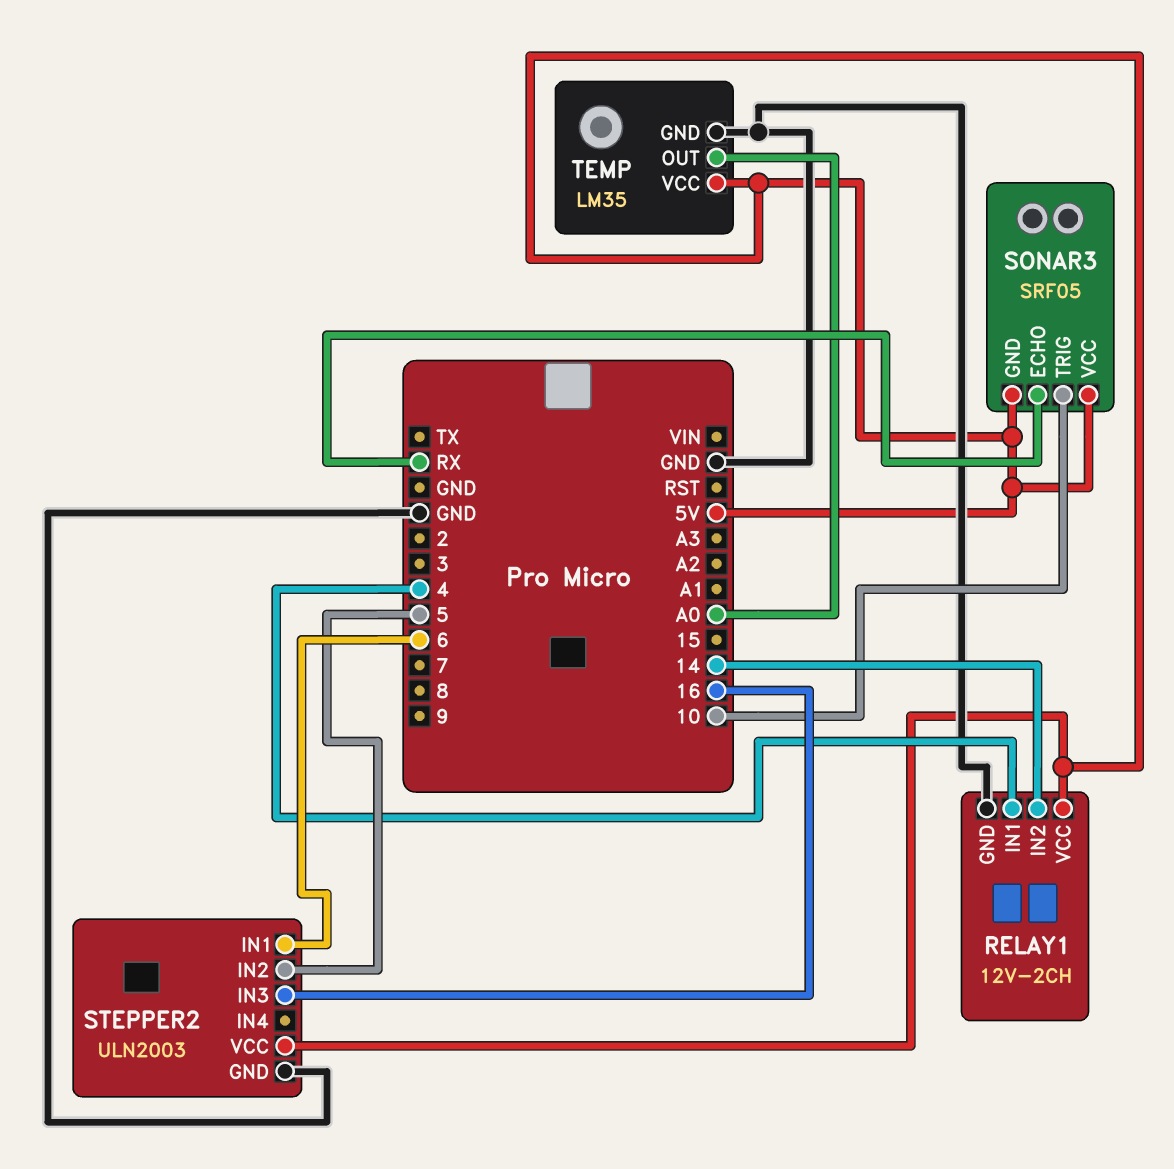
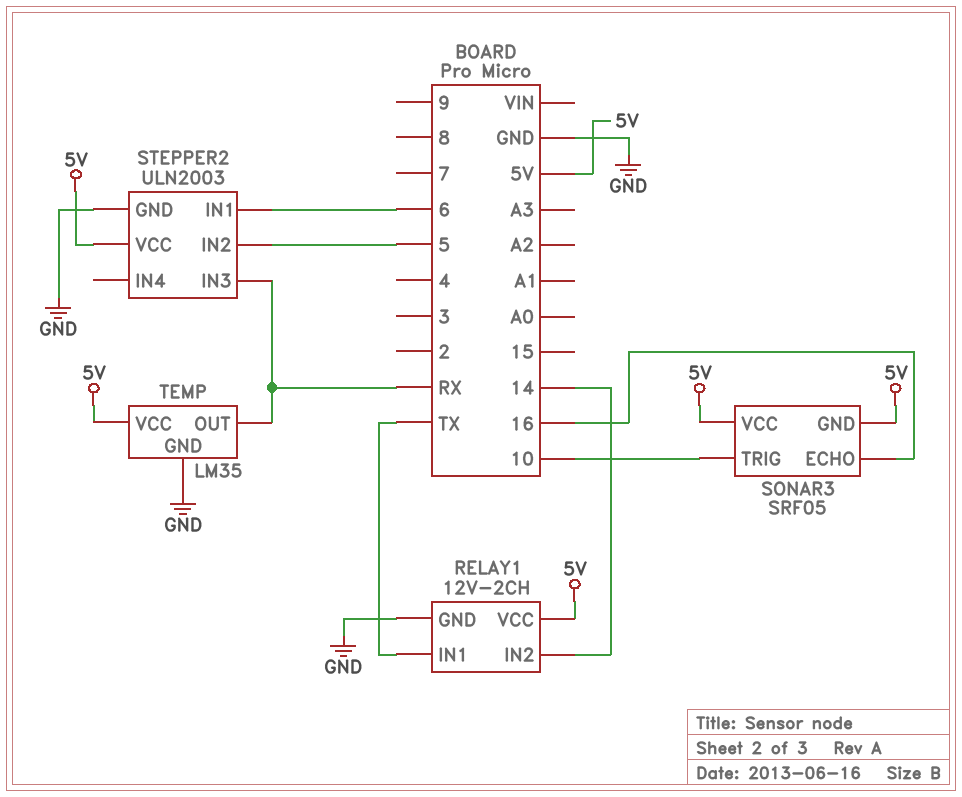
RELAY1 pin IN1: 4 -> TX
SONAR3 pin ECHO: RX -> 16
STEPPER2 pin IN3: 16 -> RX
TEMP pin OUT: A0 -> RX

